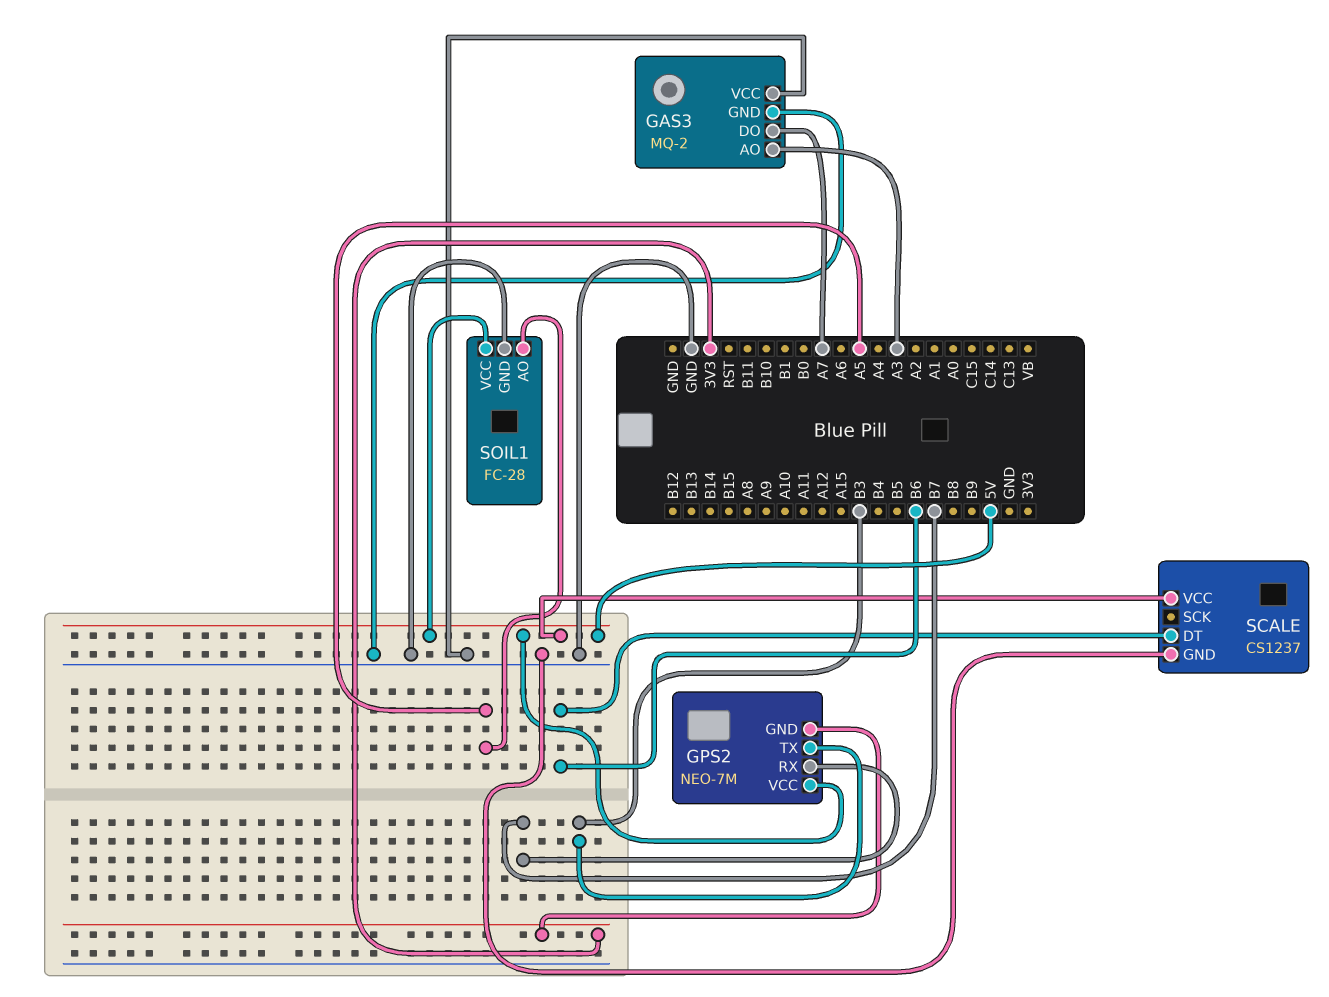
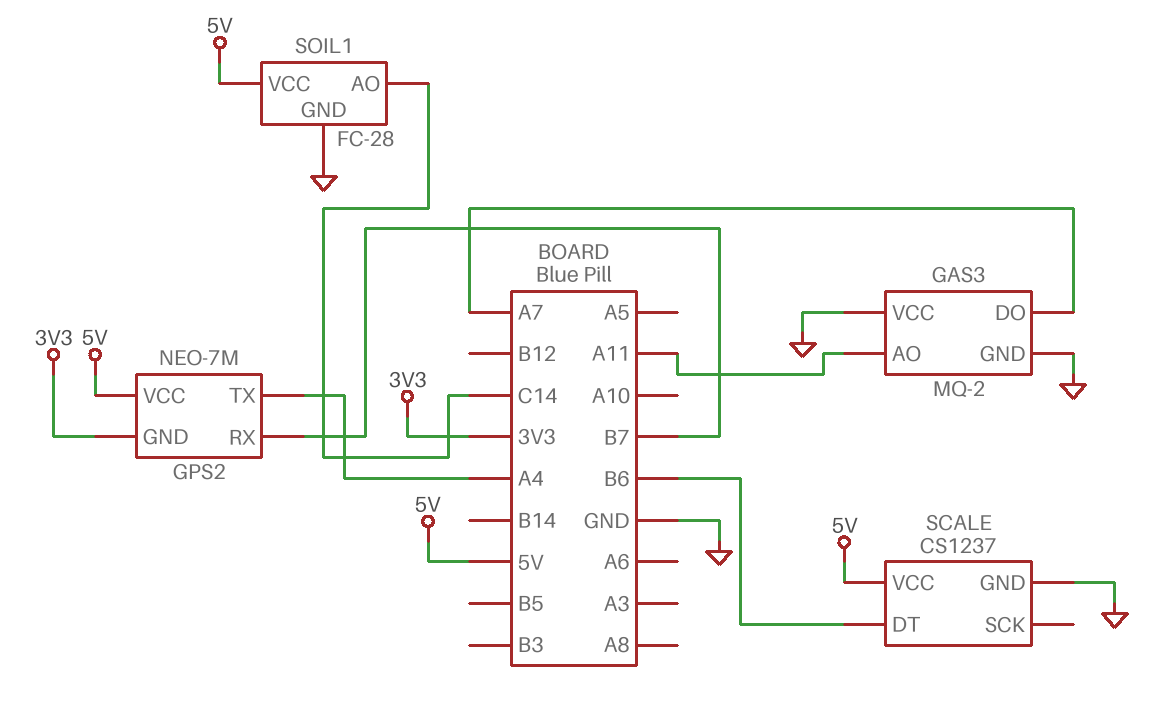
GAS3 pin AO: A3 -> A11
GPS2 pin TX: B3 -> A4
SOIL1 pin AO: A5 -> C14

